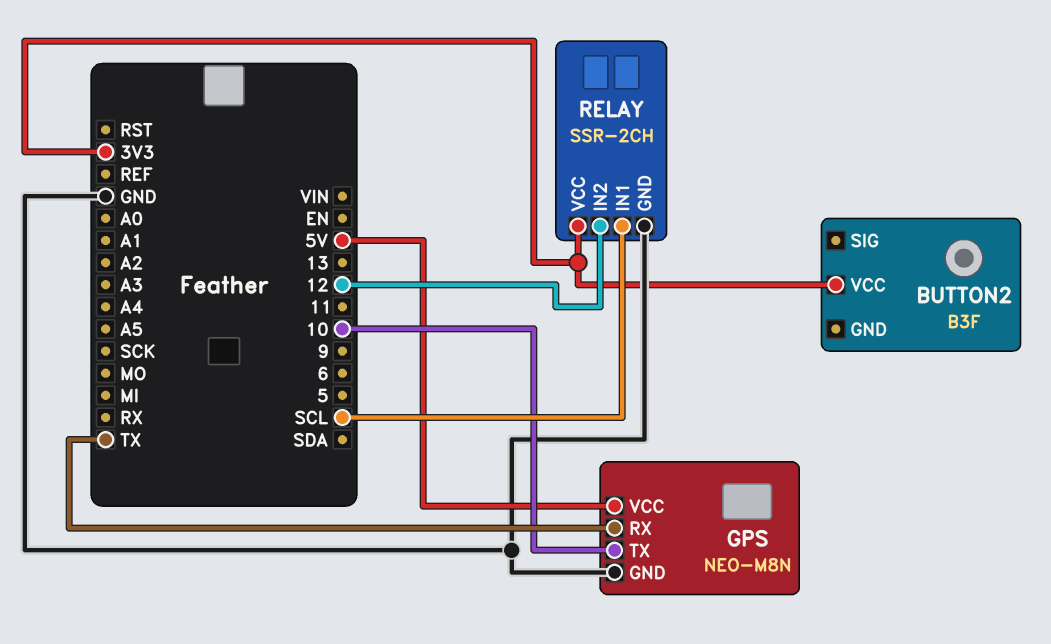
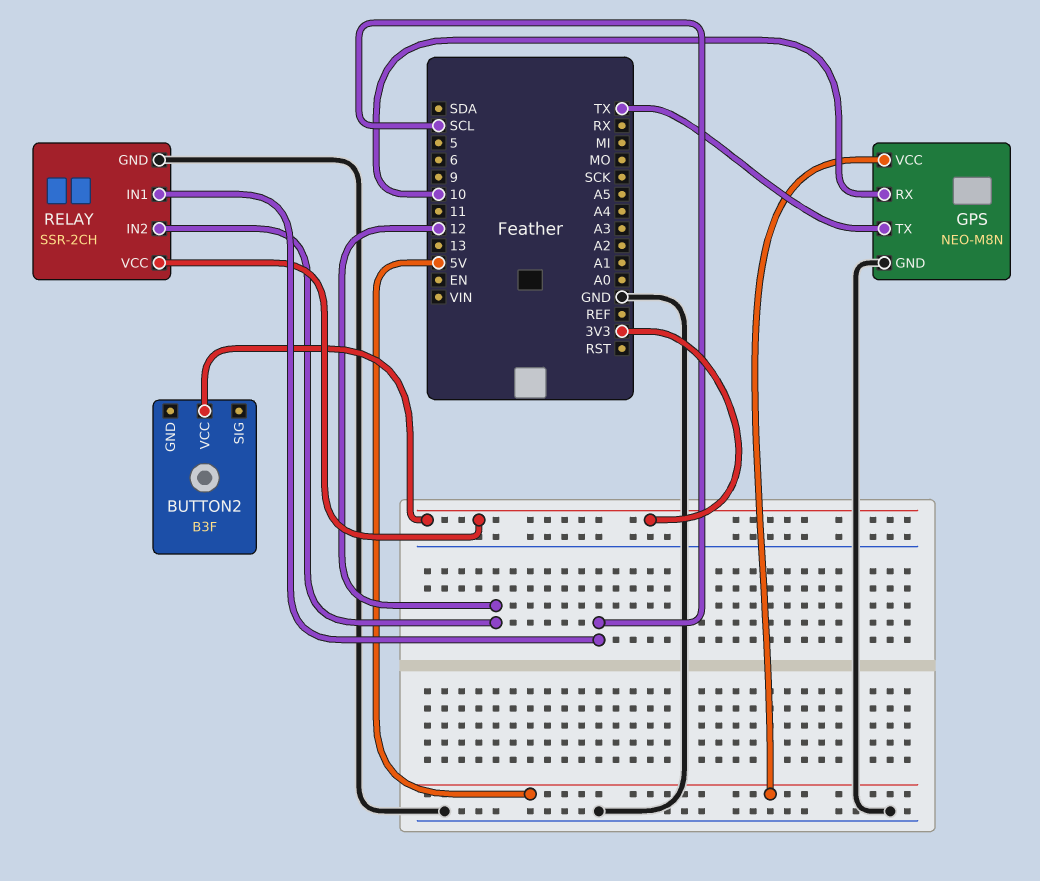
GPS pin RX: TX -> 10
GPS pin TX: 10 -> TX

